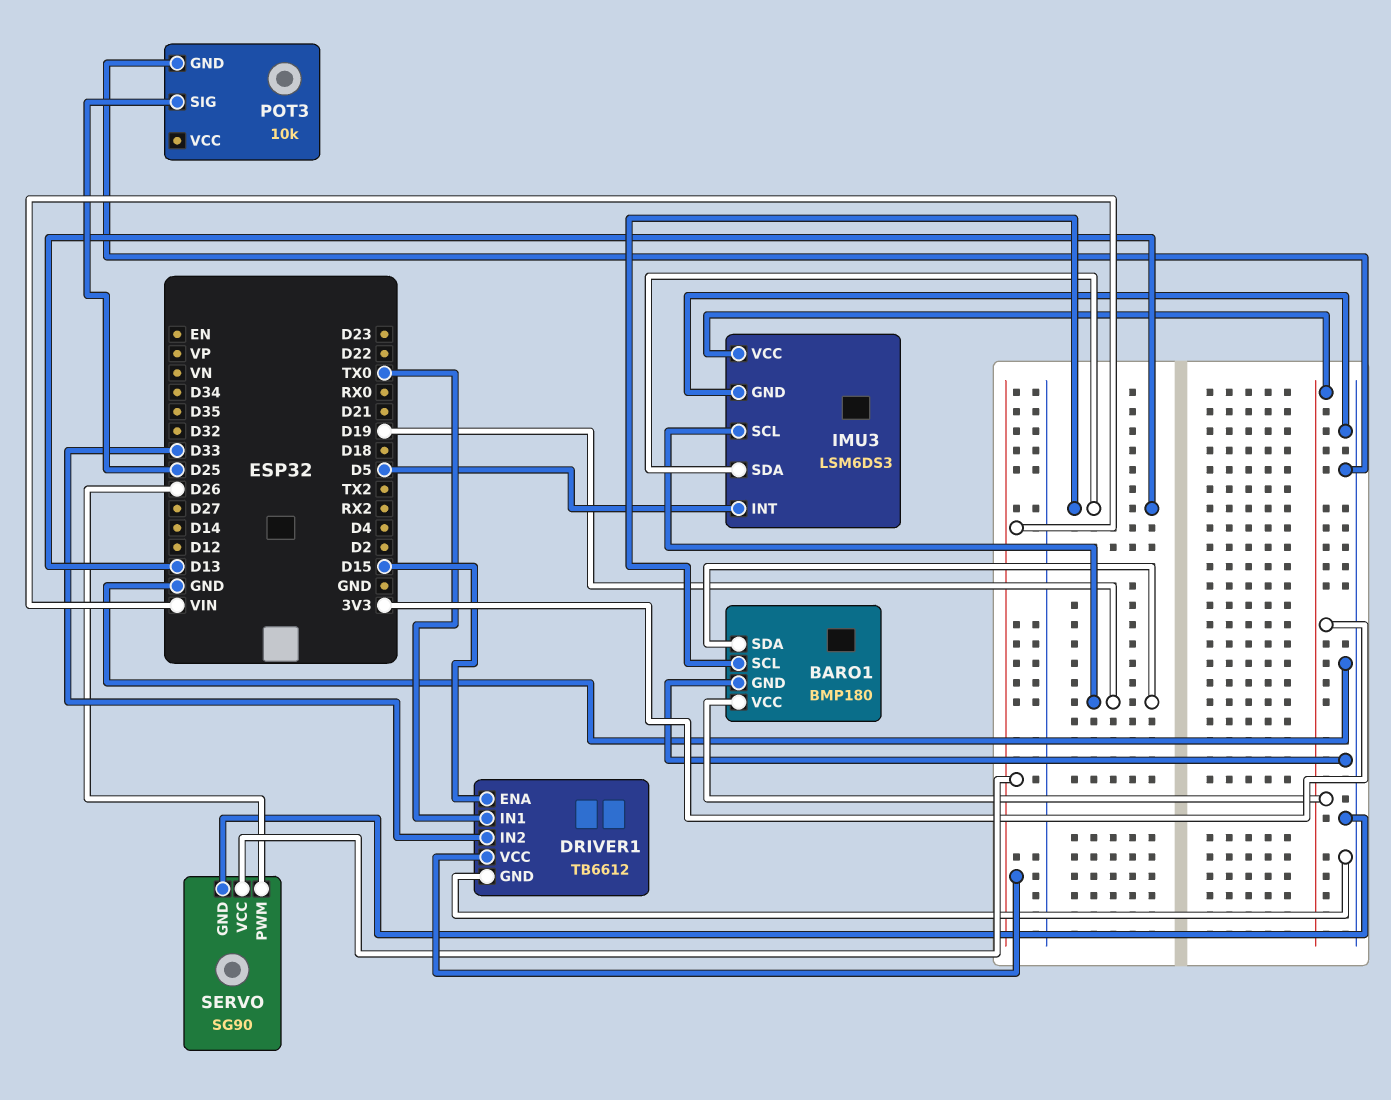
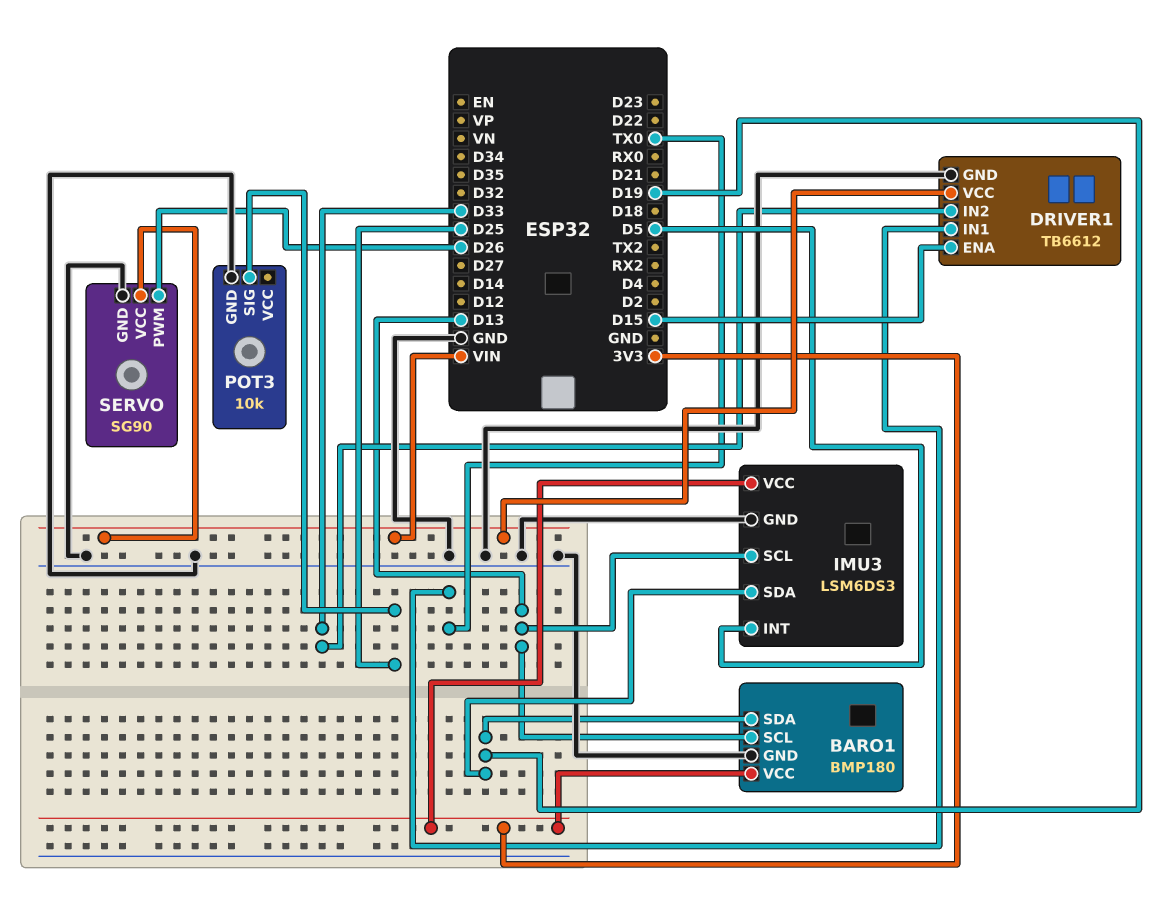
IMU3 pin SCL: D19 -> D13
IMU3 pin SDA: D13 -> D19

